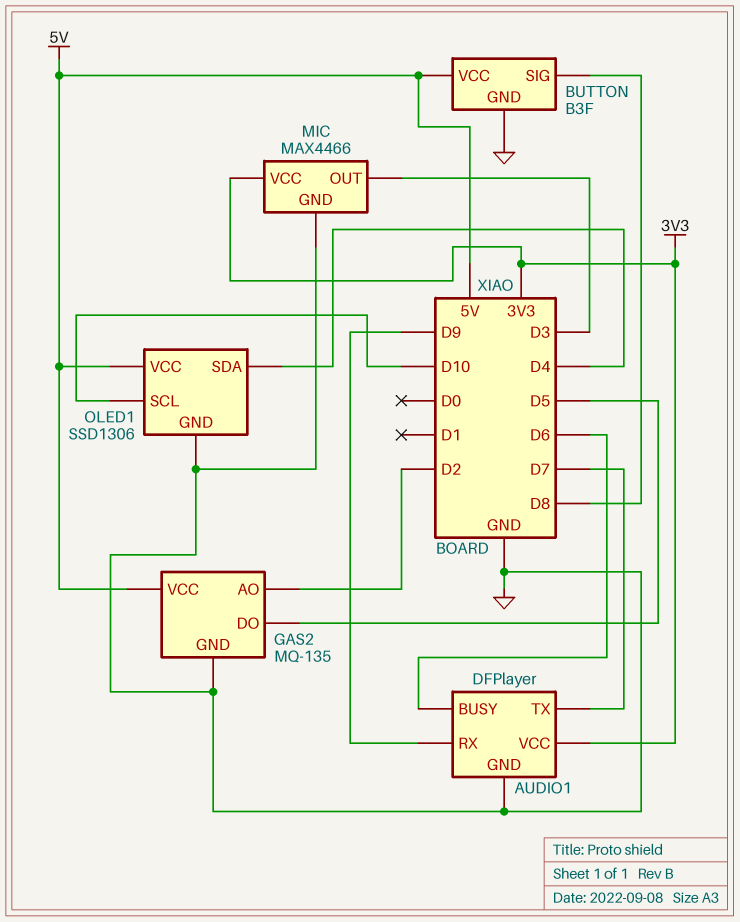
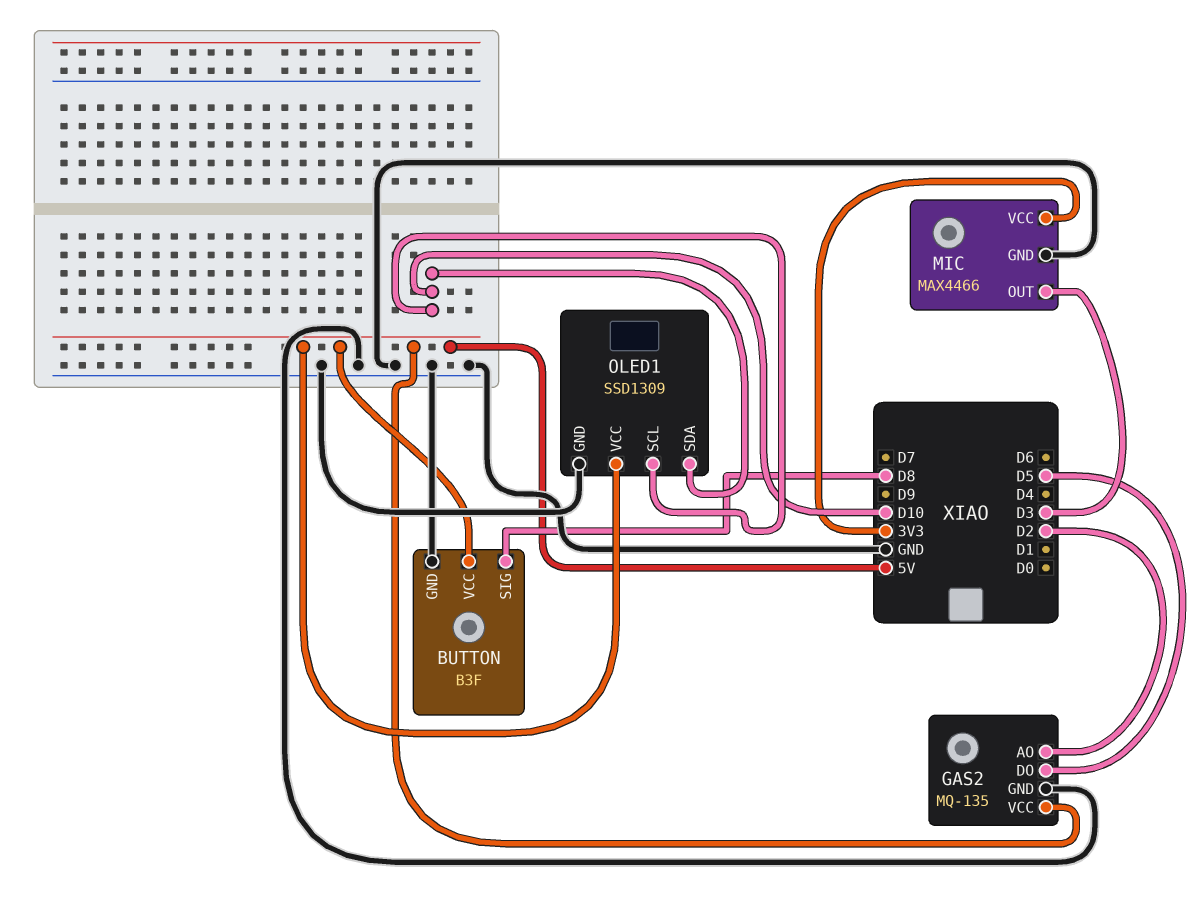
AUDIO1: DFPlayer -> none
AUDIO1 pin BUSY: D6 -> none
AUDIO1 pin GND: GND -> none
AUDIO1 pin RX: D9 -> none
AUDIO1 pin TX: D7 -> none
AUDIO1 pin VCC: 3V3 -> none
OLED1: SSD1306 -> SSD1309
OLED1 pin SDA: D4 -> D10

